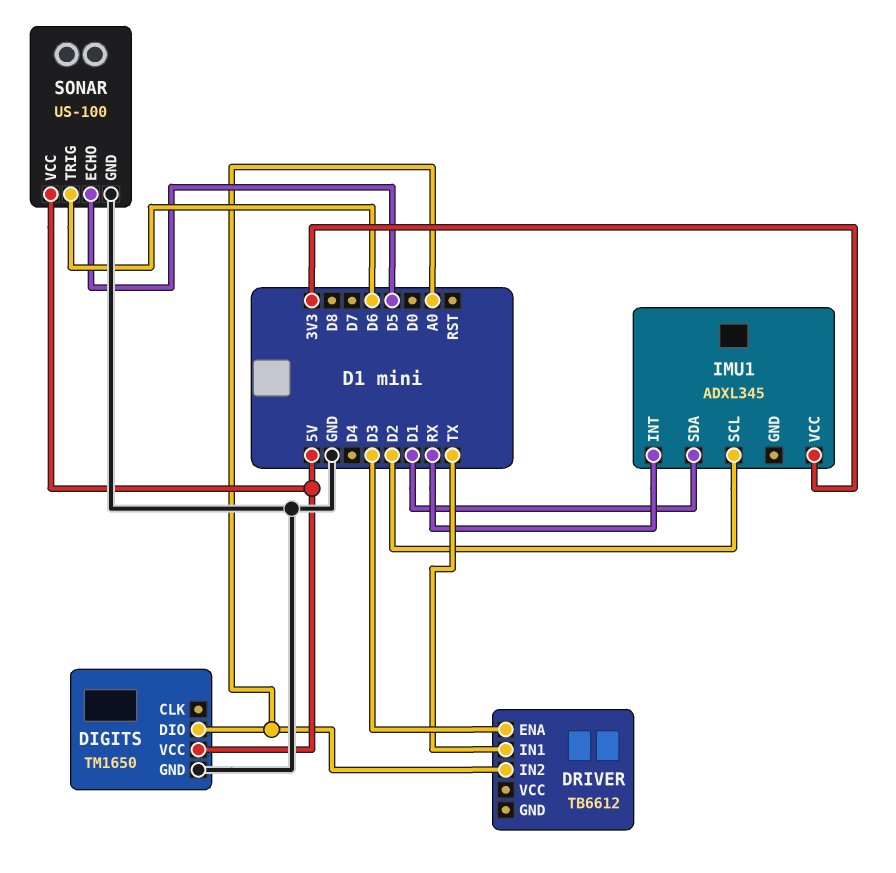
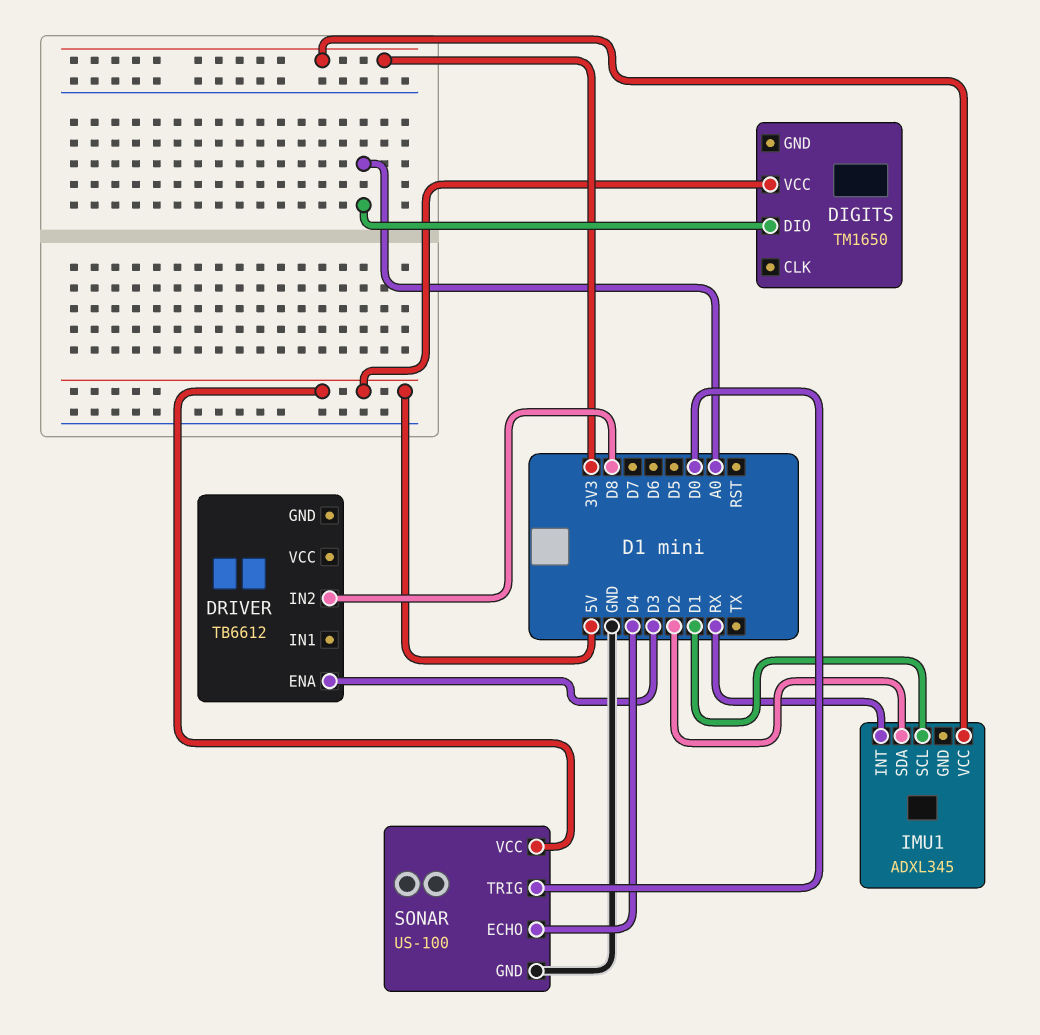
DIGITS pin GND: GND -> none
DRIVER pin IN1: TX -> none
DRIVER pin IN2: A0 -> D8
IMU1 pin SCL: D2 -> D1
IMU1 pin SDA: D1 -> D2
SONAR pin ECHO: D5 -> D4
SONAR pin TRIG: D6 -> D0

